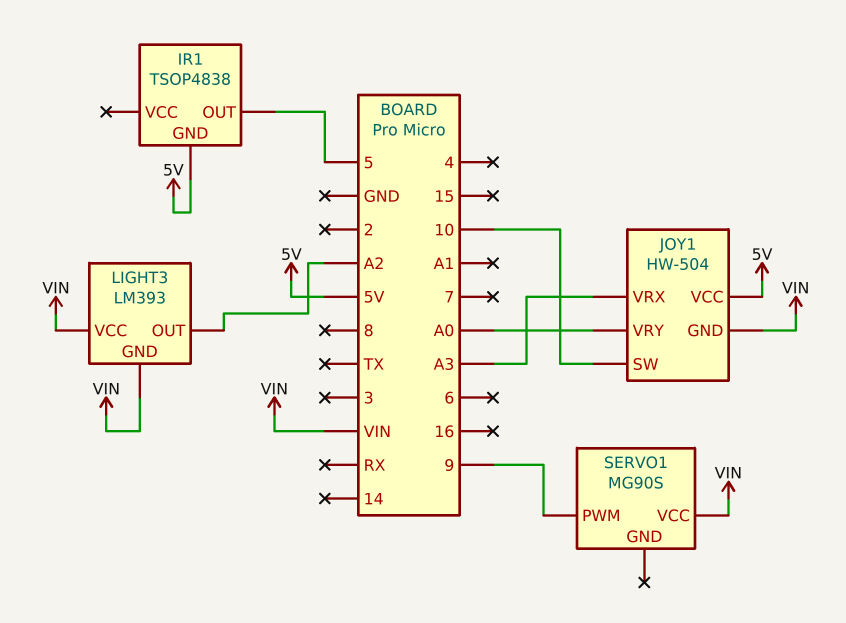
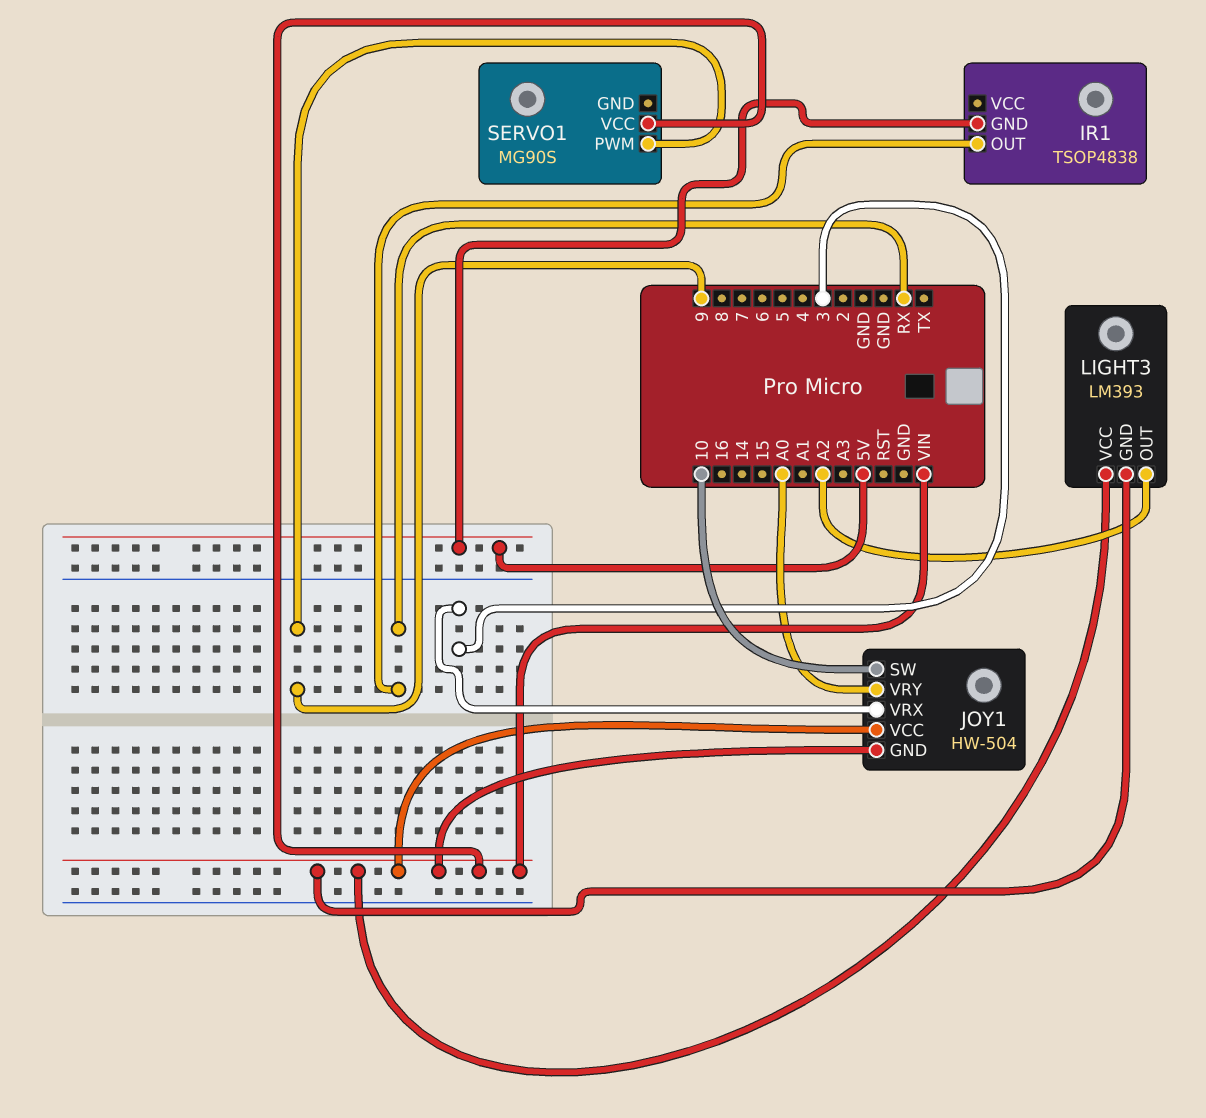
IR1 pin OUT: 5 -> RX
JOY1 pin VCC: 5V -> VIN
JOY1 pin VRX: A3 -> 3

